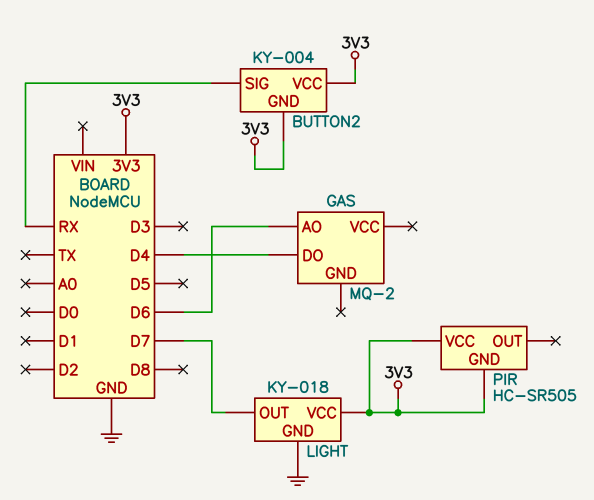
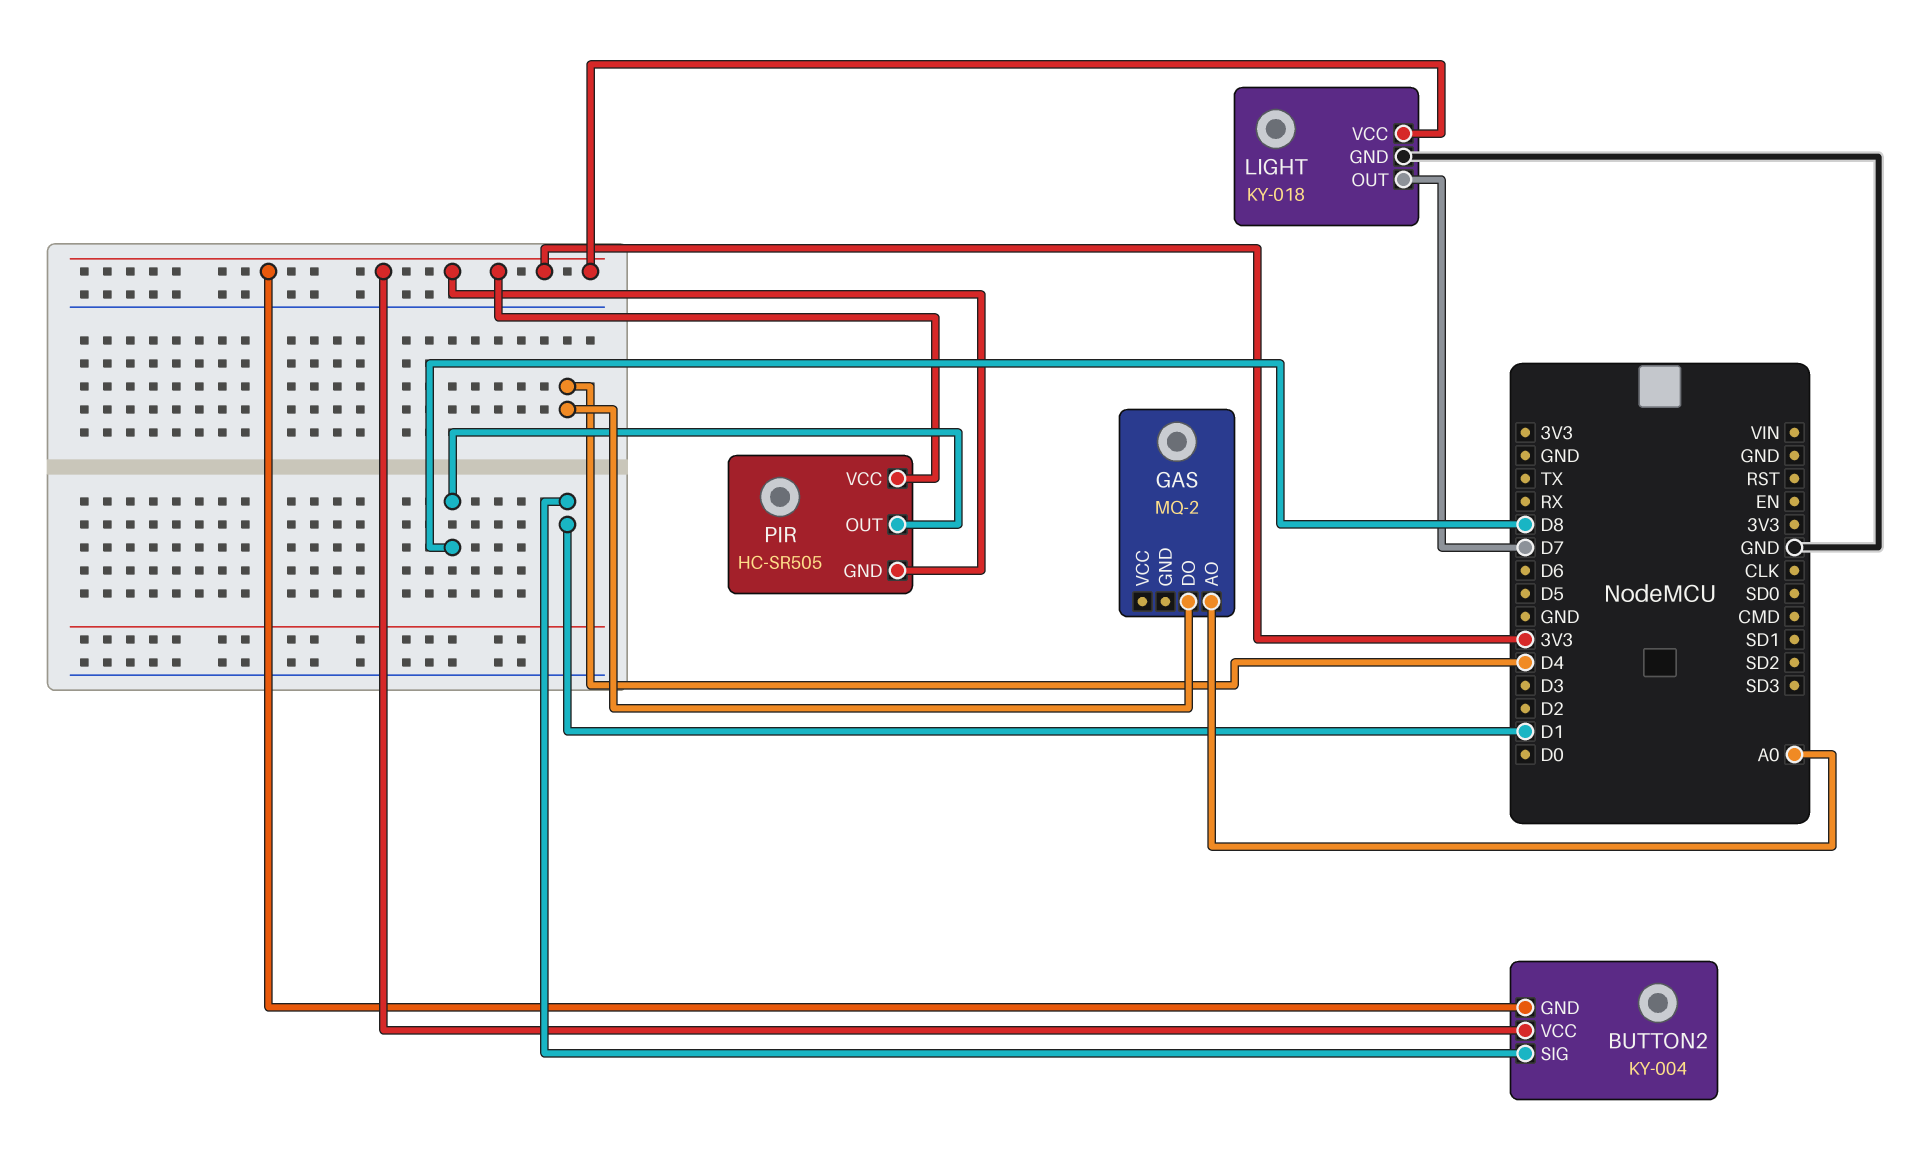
BUTTON2 pin SIG: RX -> D1
GAS pin AO: D6 -> A0
PIR pin OUT: none -> D8

